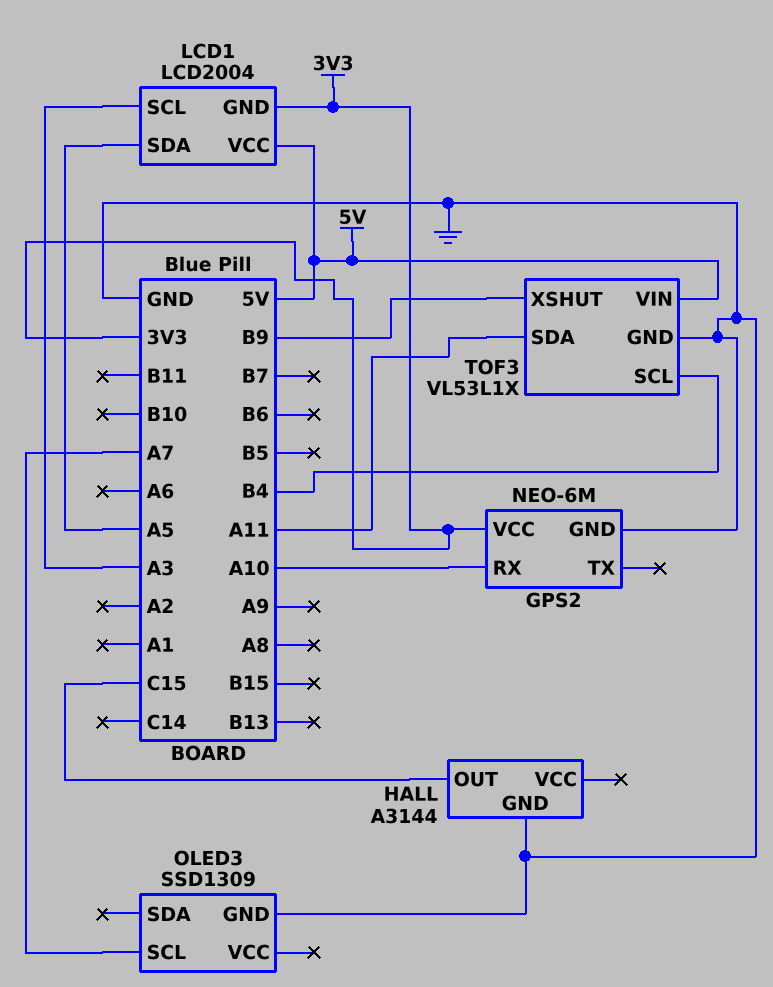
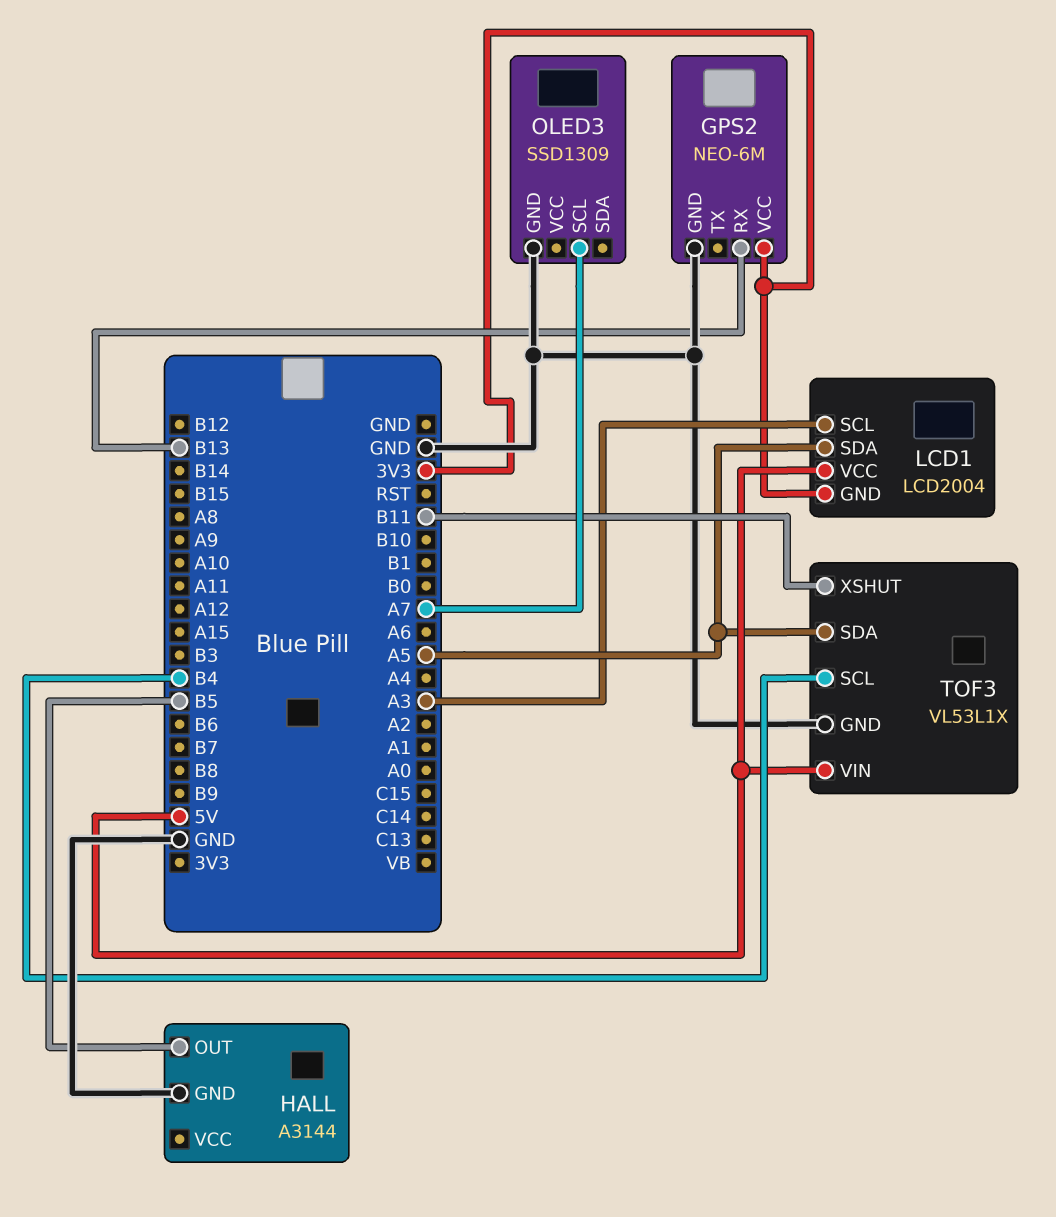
GPS2 pin RX: A10 -> B13
HALL pin OUT: C15 -> B5
TOF3 pin SDA: A11 -> A5
TOF3 pin XSHUT: B9 -> B11

